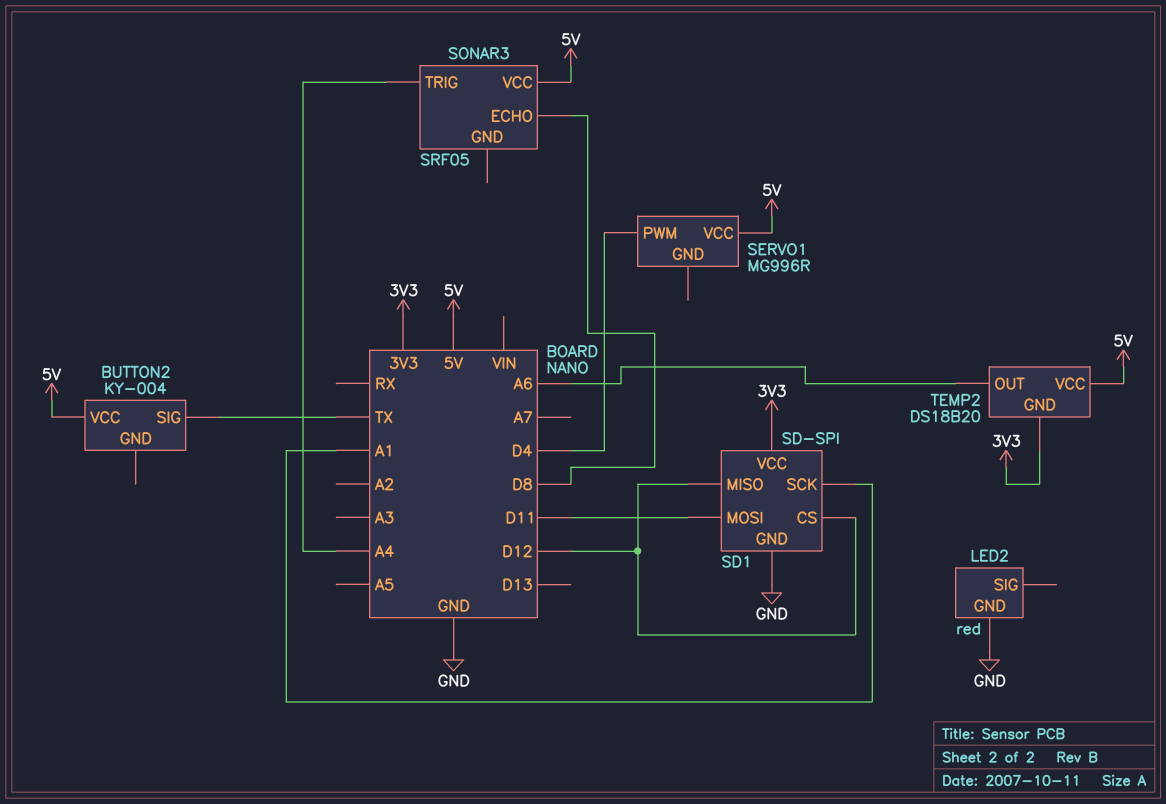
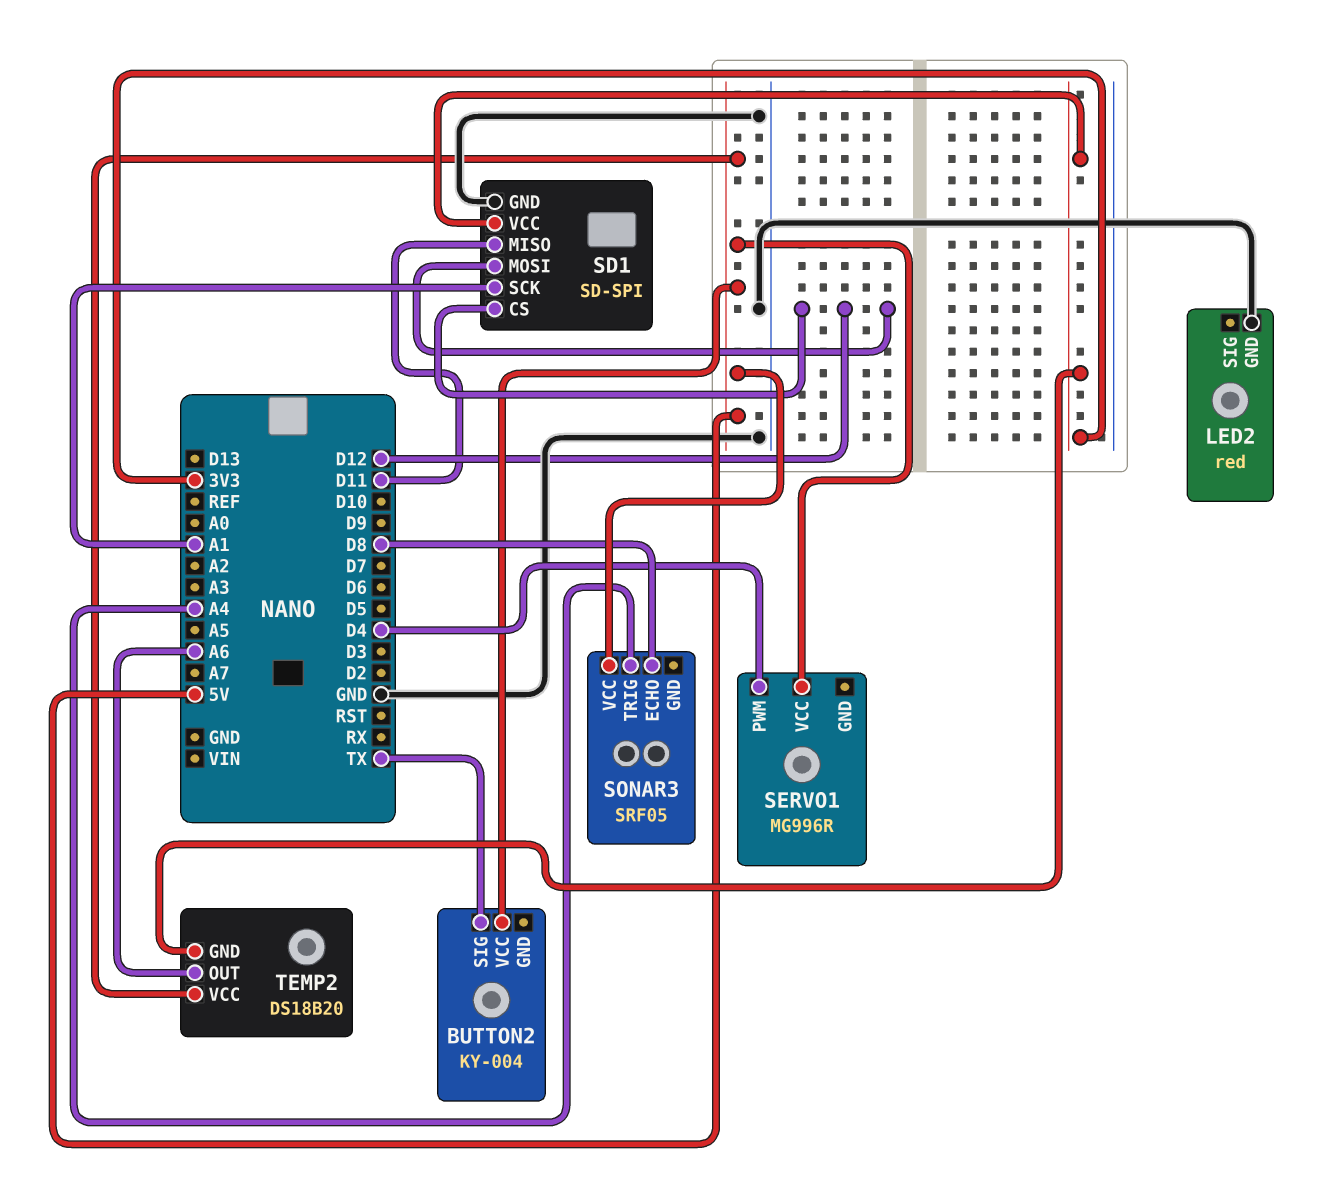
SD1 pin MISO: D12 -> D11
SD1 pin MOSI: D11 -> D12

